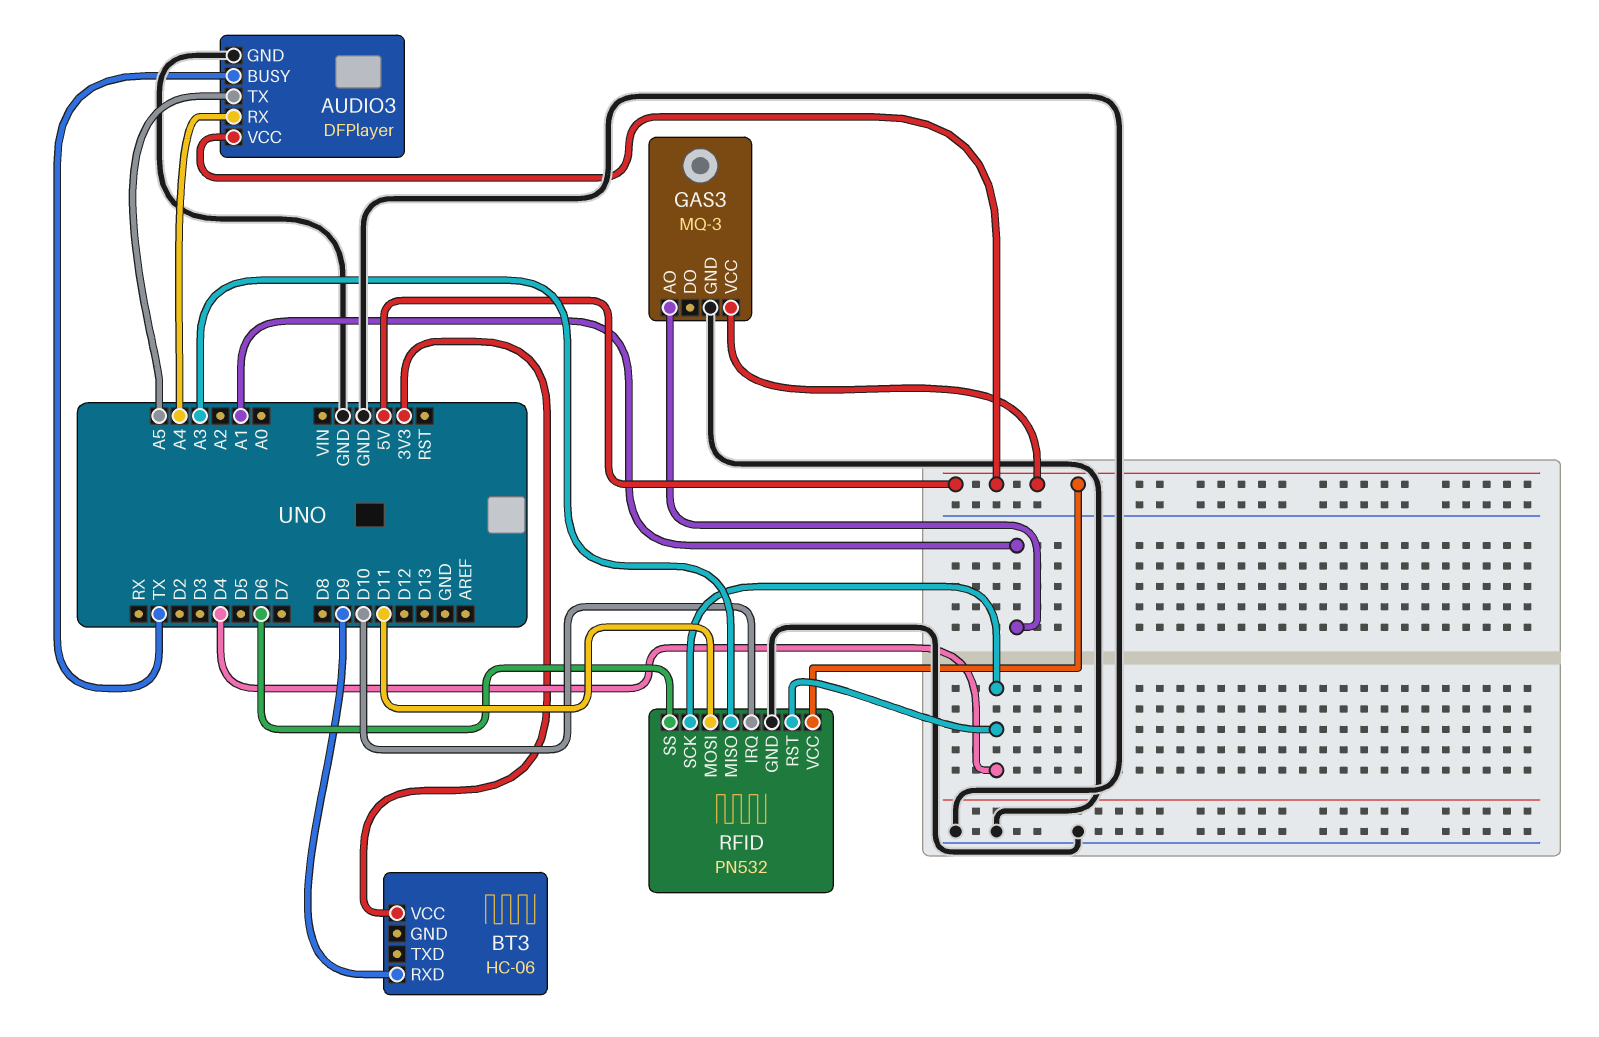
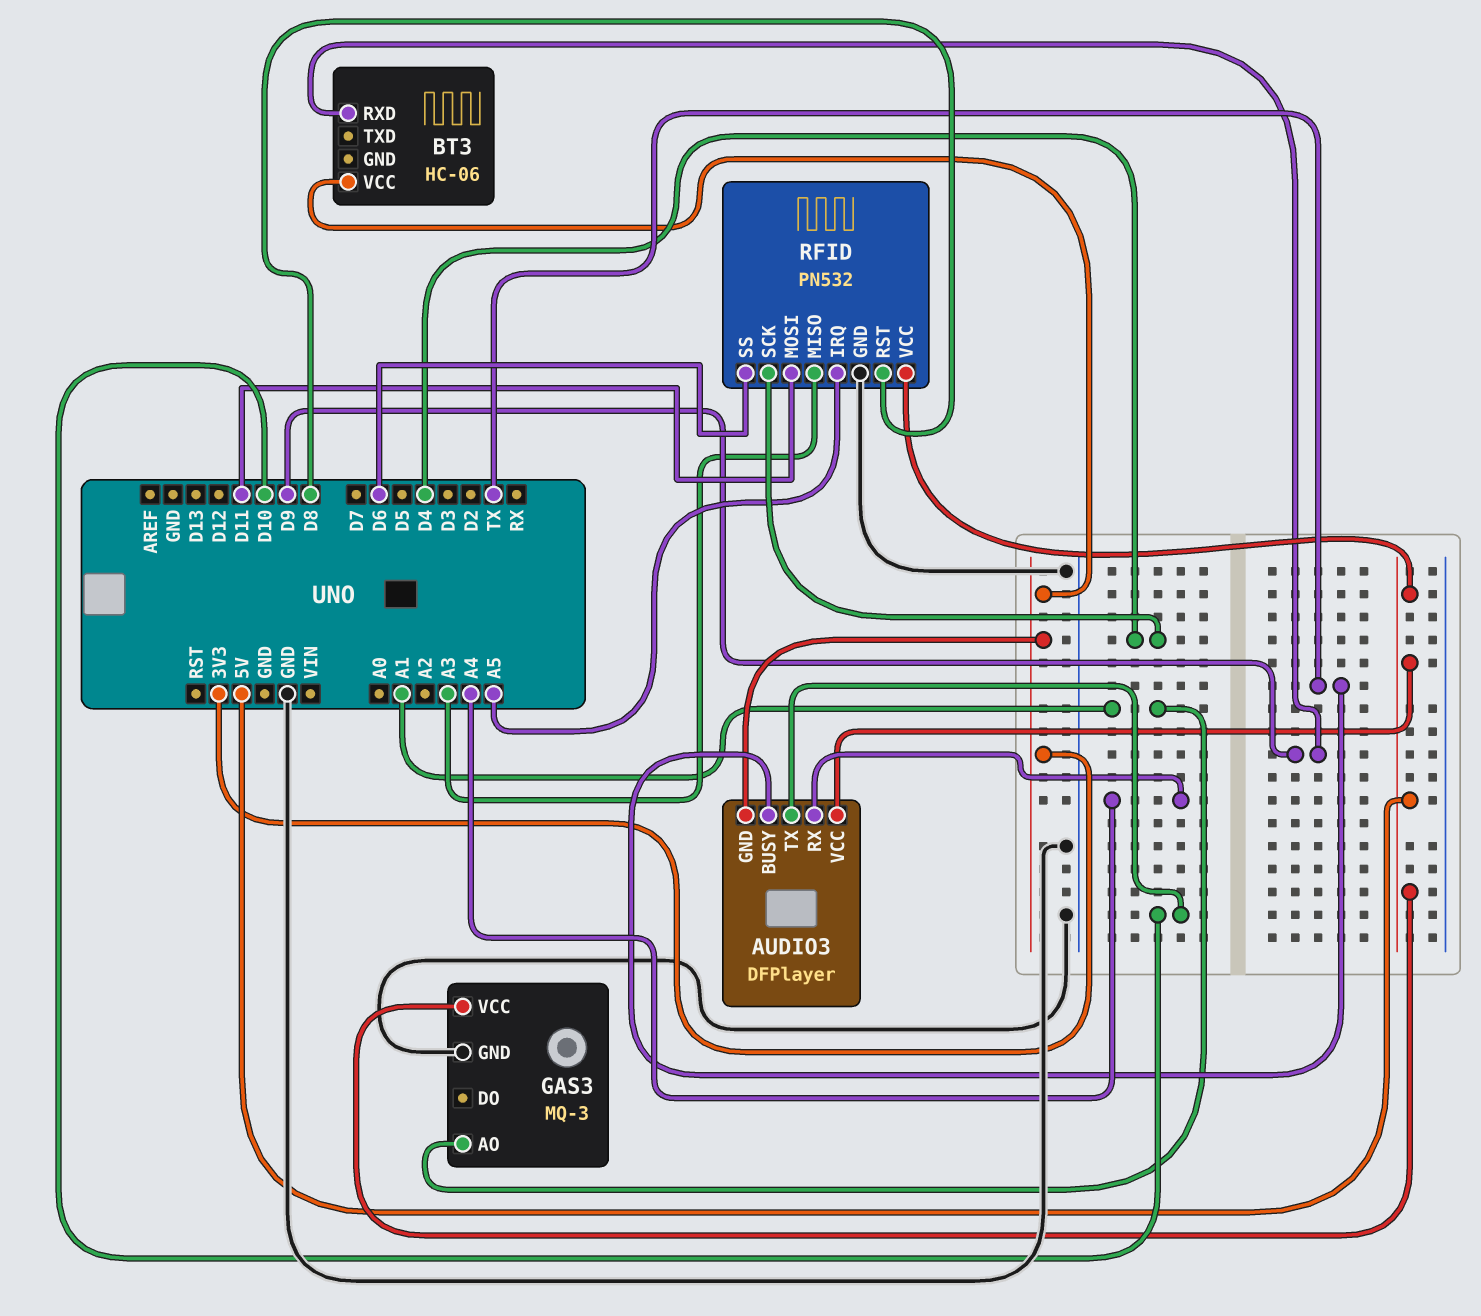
AUDIO3 pin GND: GND -> 3V3
AUDIO3 pin TX: A5 -> D10
RFID pin IRQ: D10 -> A5
RFID pin RST: D4 -> D8

